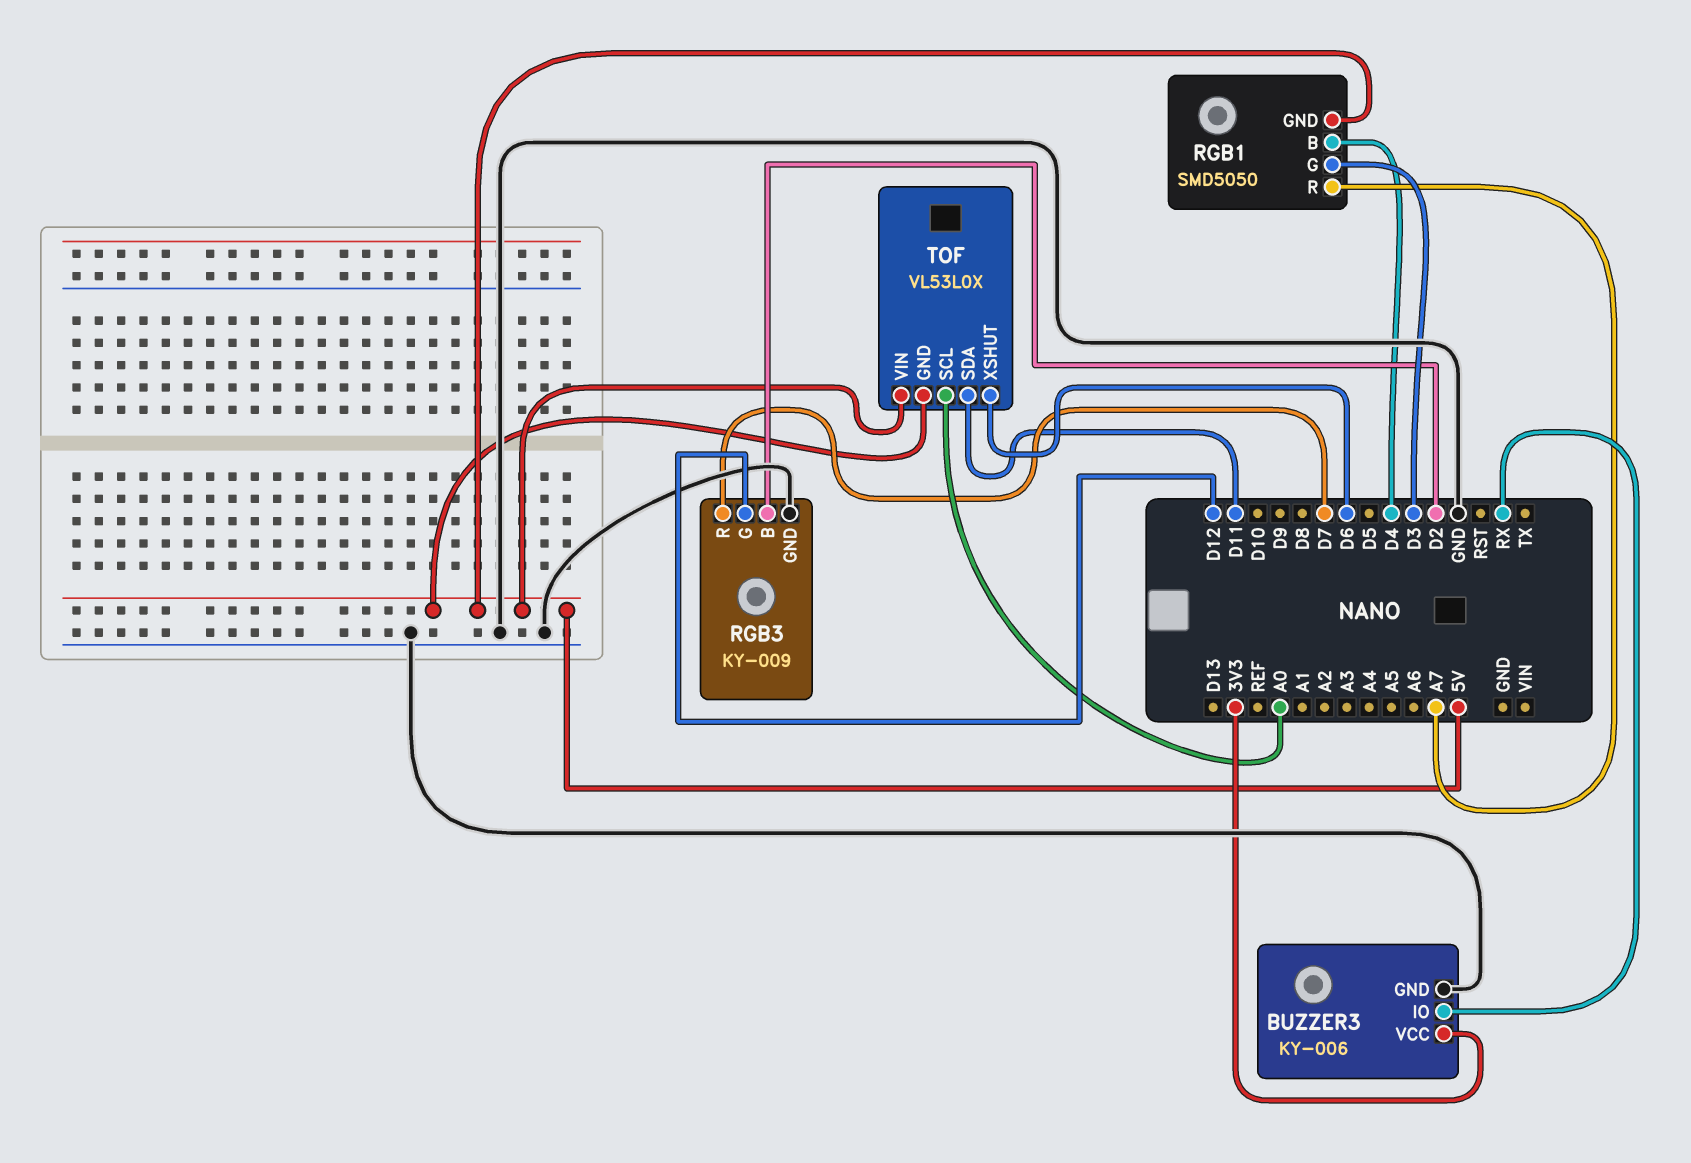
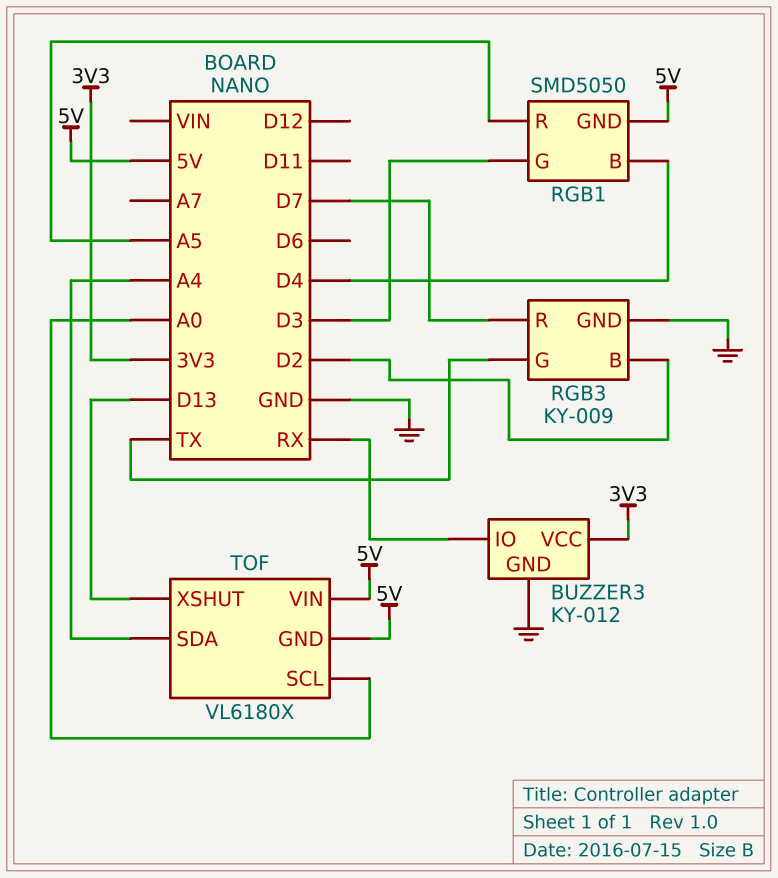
BUZZER3: KY-006 -> KY-012
RGB1 pin R: A7 -> A5
RGB3 pin G: D12 -> TX
TOF: VL53L0X -> VL6180X
TOF pin SDA: D11 -> A4
TOF pin XSHUT: D6 -> D13

